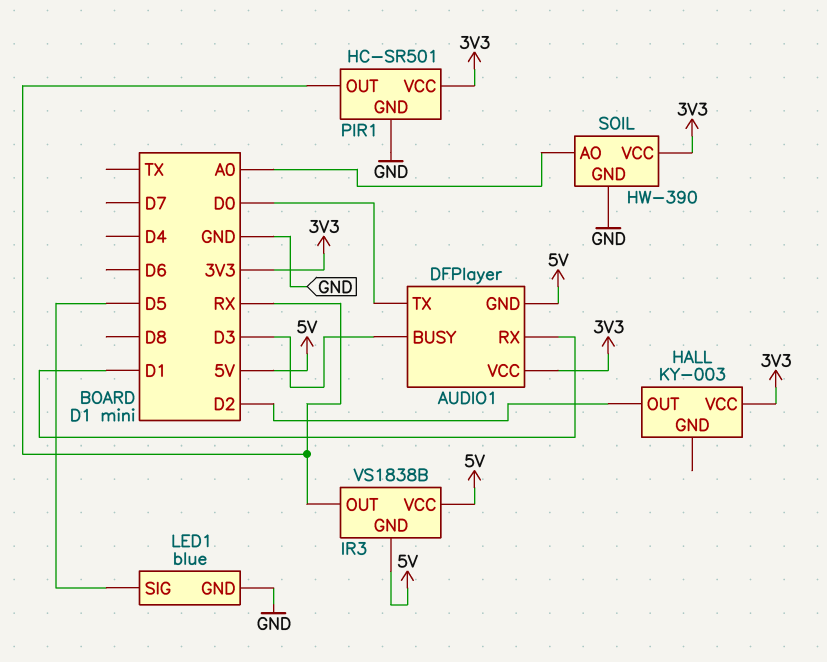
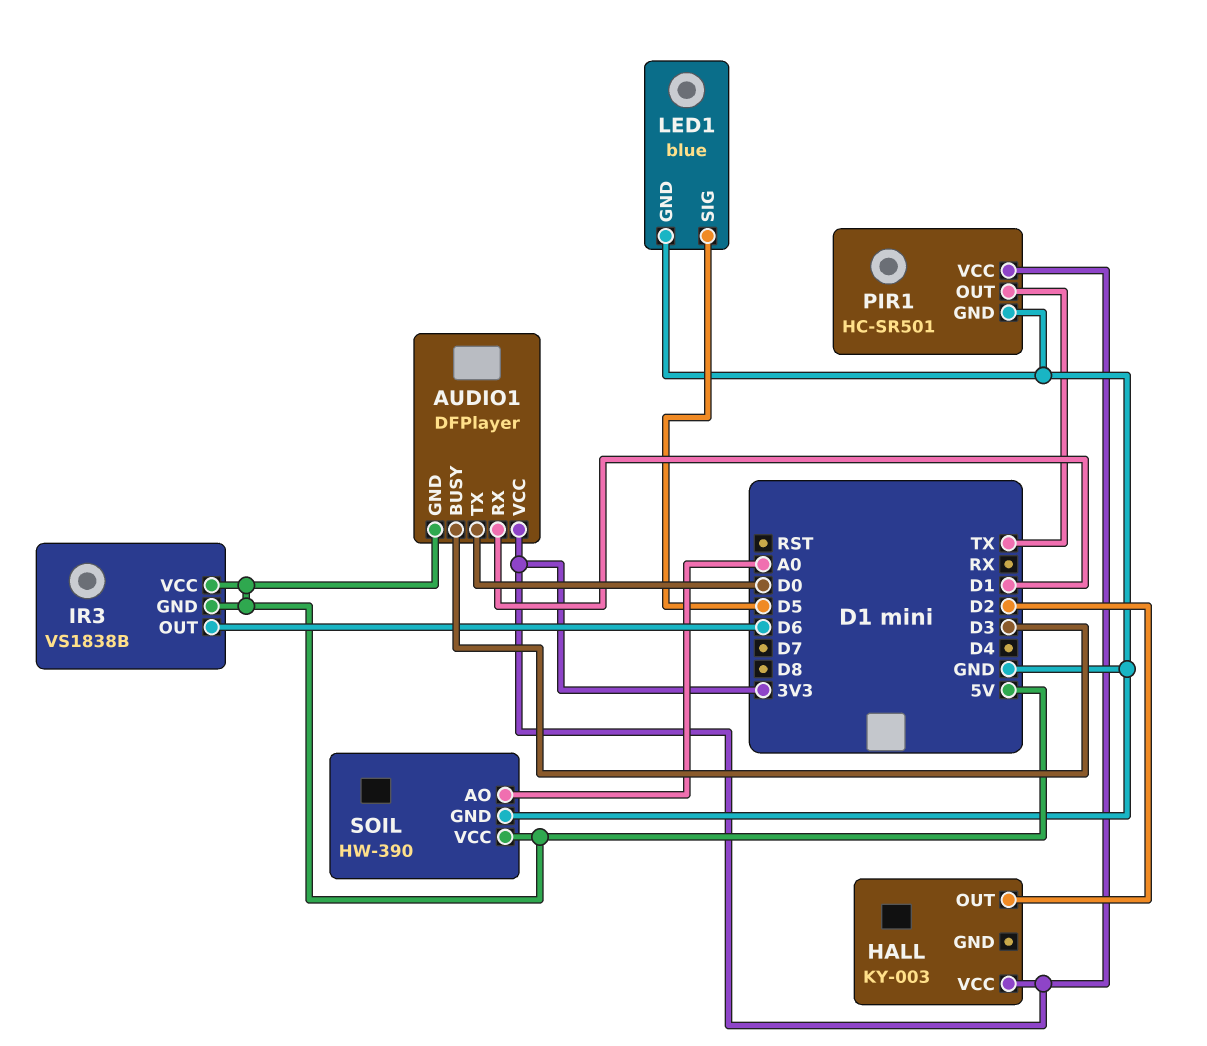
IR3 pin OUT: RX -> D6
PIR1 pin OUT: RX -> TX
SOIL pin VCC: 3V3 -> 5V

